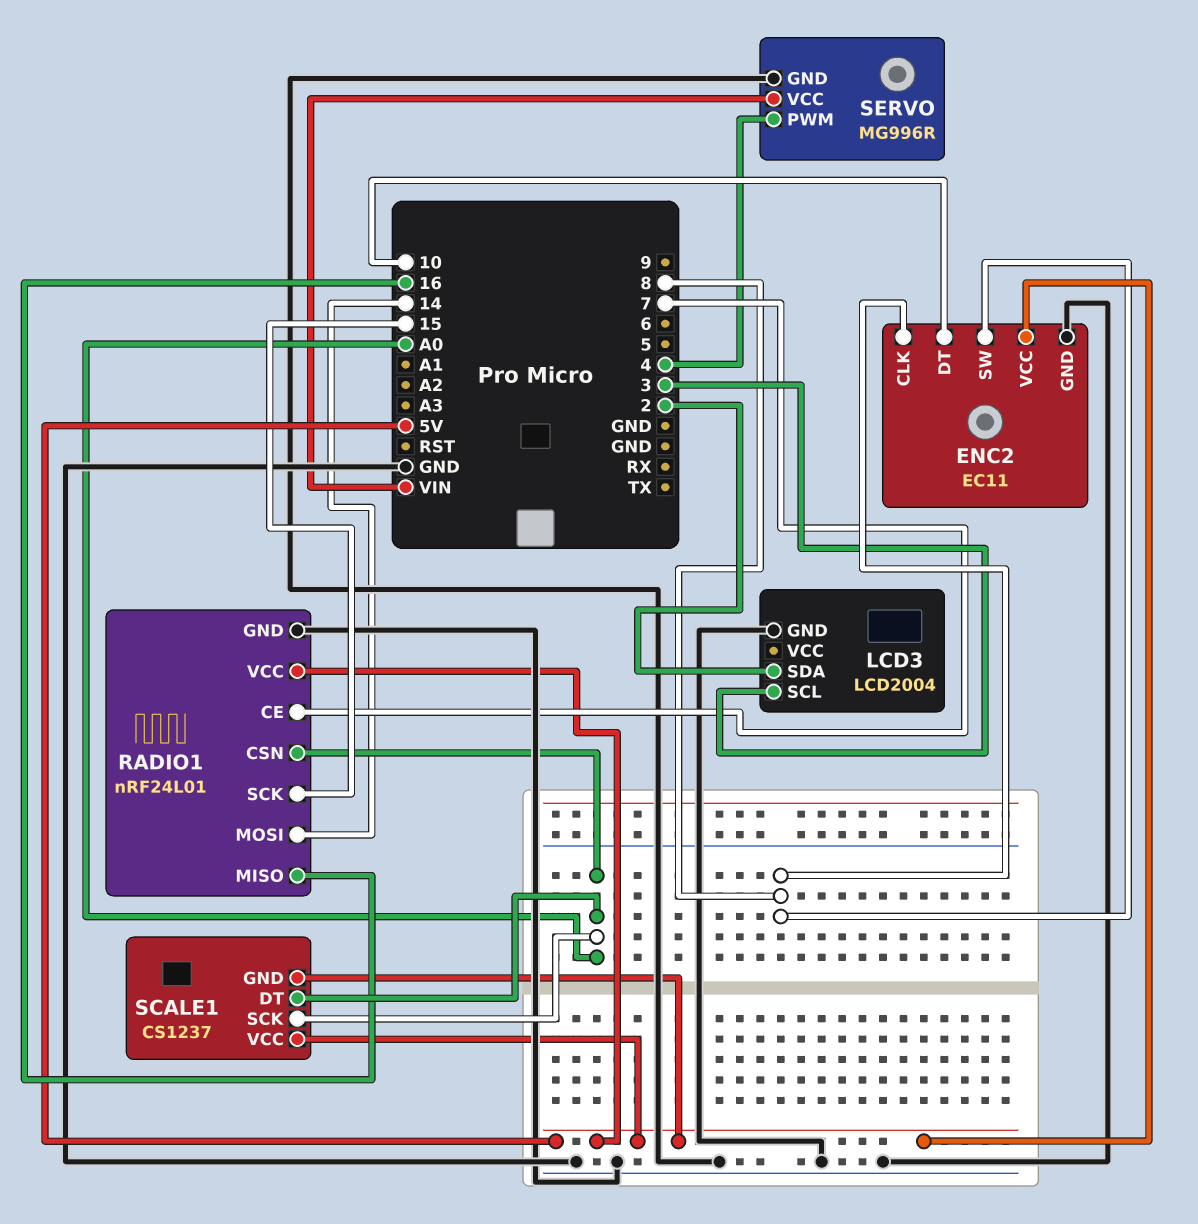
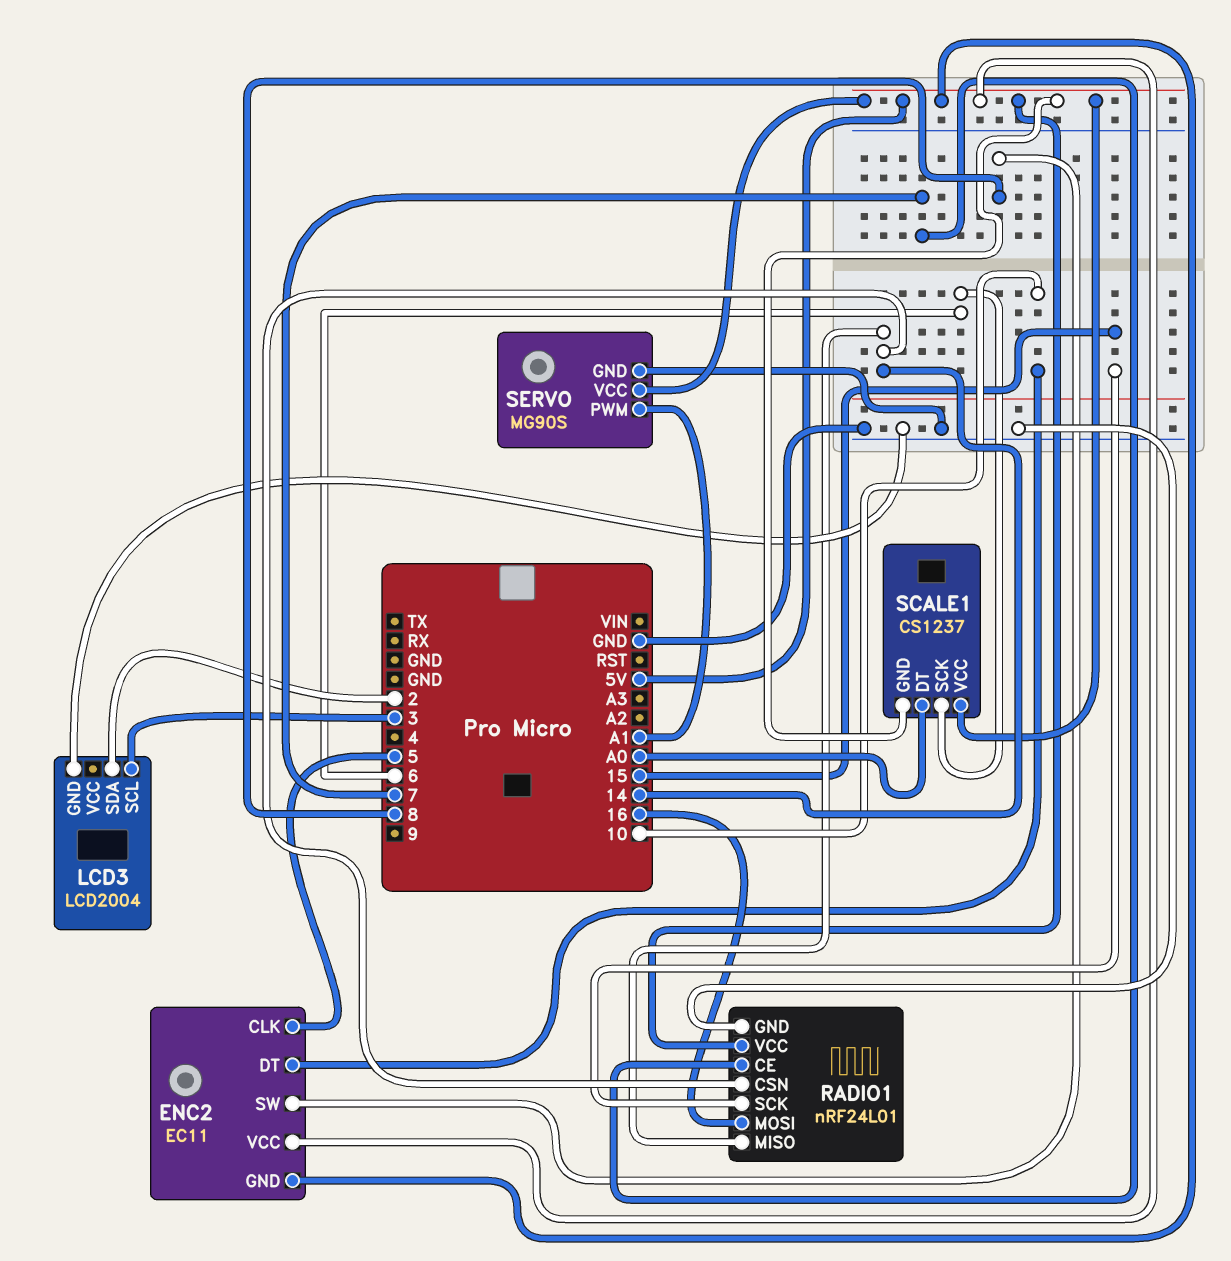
ENC2 pin CLK: 8 -> 5
ENC2 pin GND: GND -> 5V
RADIO1 pin CSN: A0 -> 14
RADIO1 pin MISO: 16 -> 14
RADIO1 pin MOSI: 14 -> 16
SCALE1 pin SCK: A0 -> 6
SERVO: MG996R -> MG90S
SERVO pin PWM: 4 -> A1
SERVO pin VCC: VIN -> 5V

